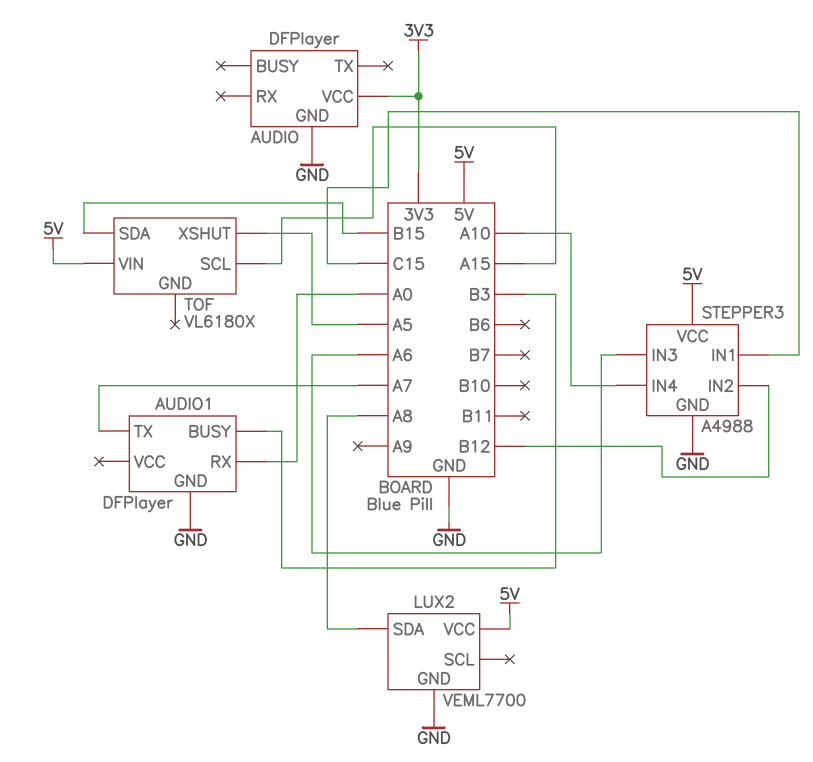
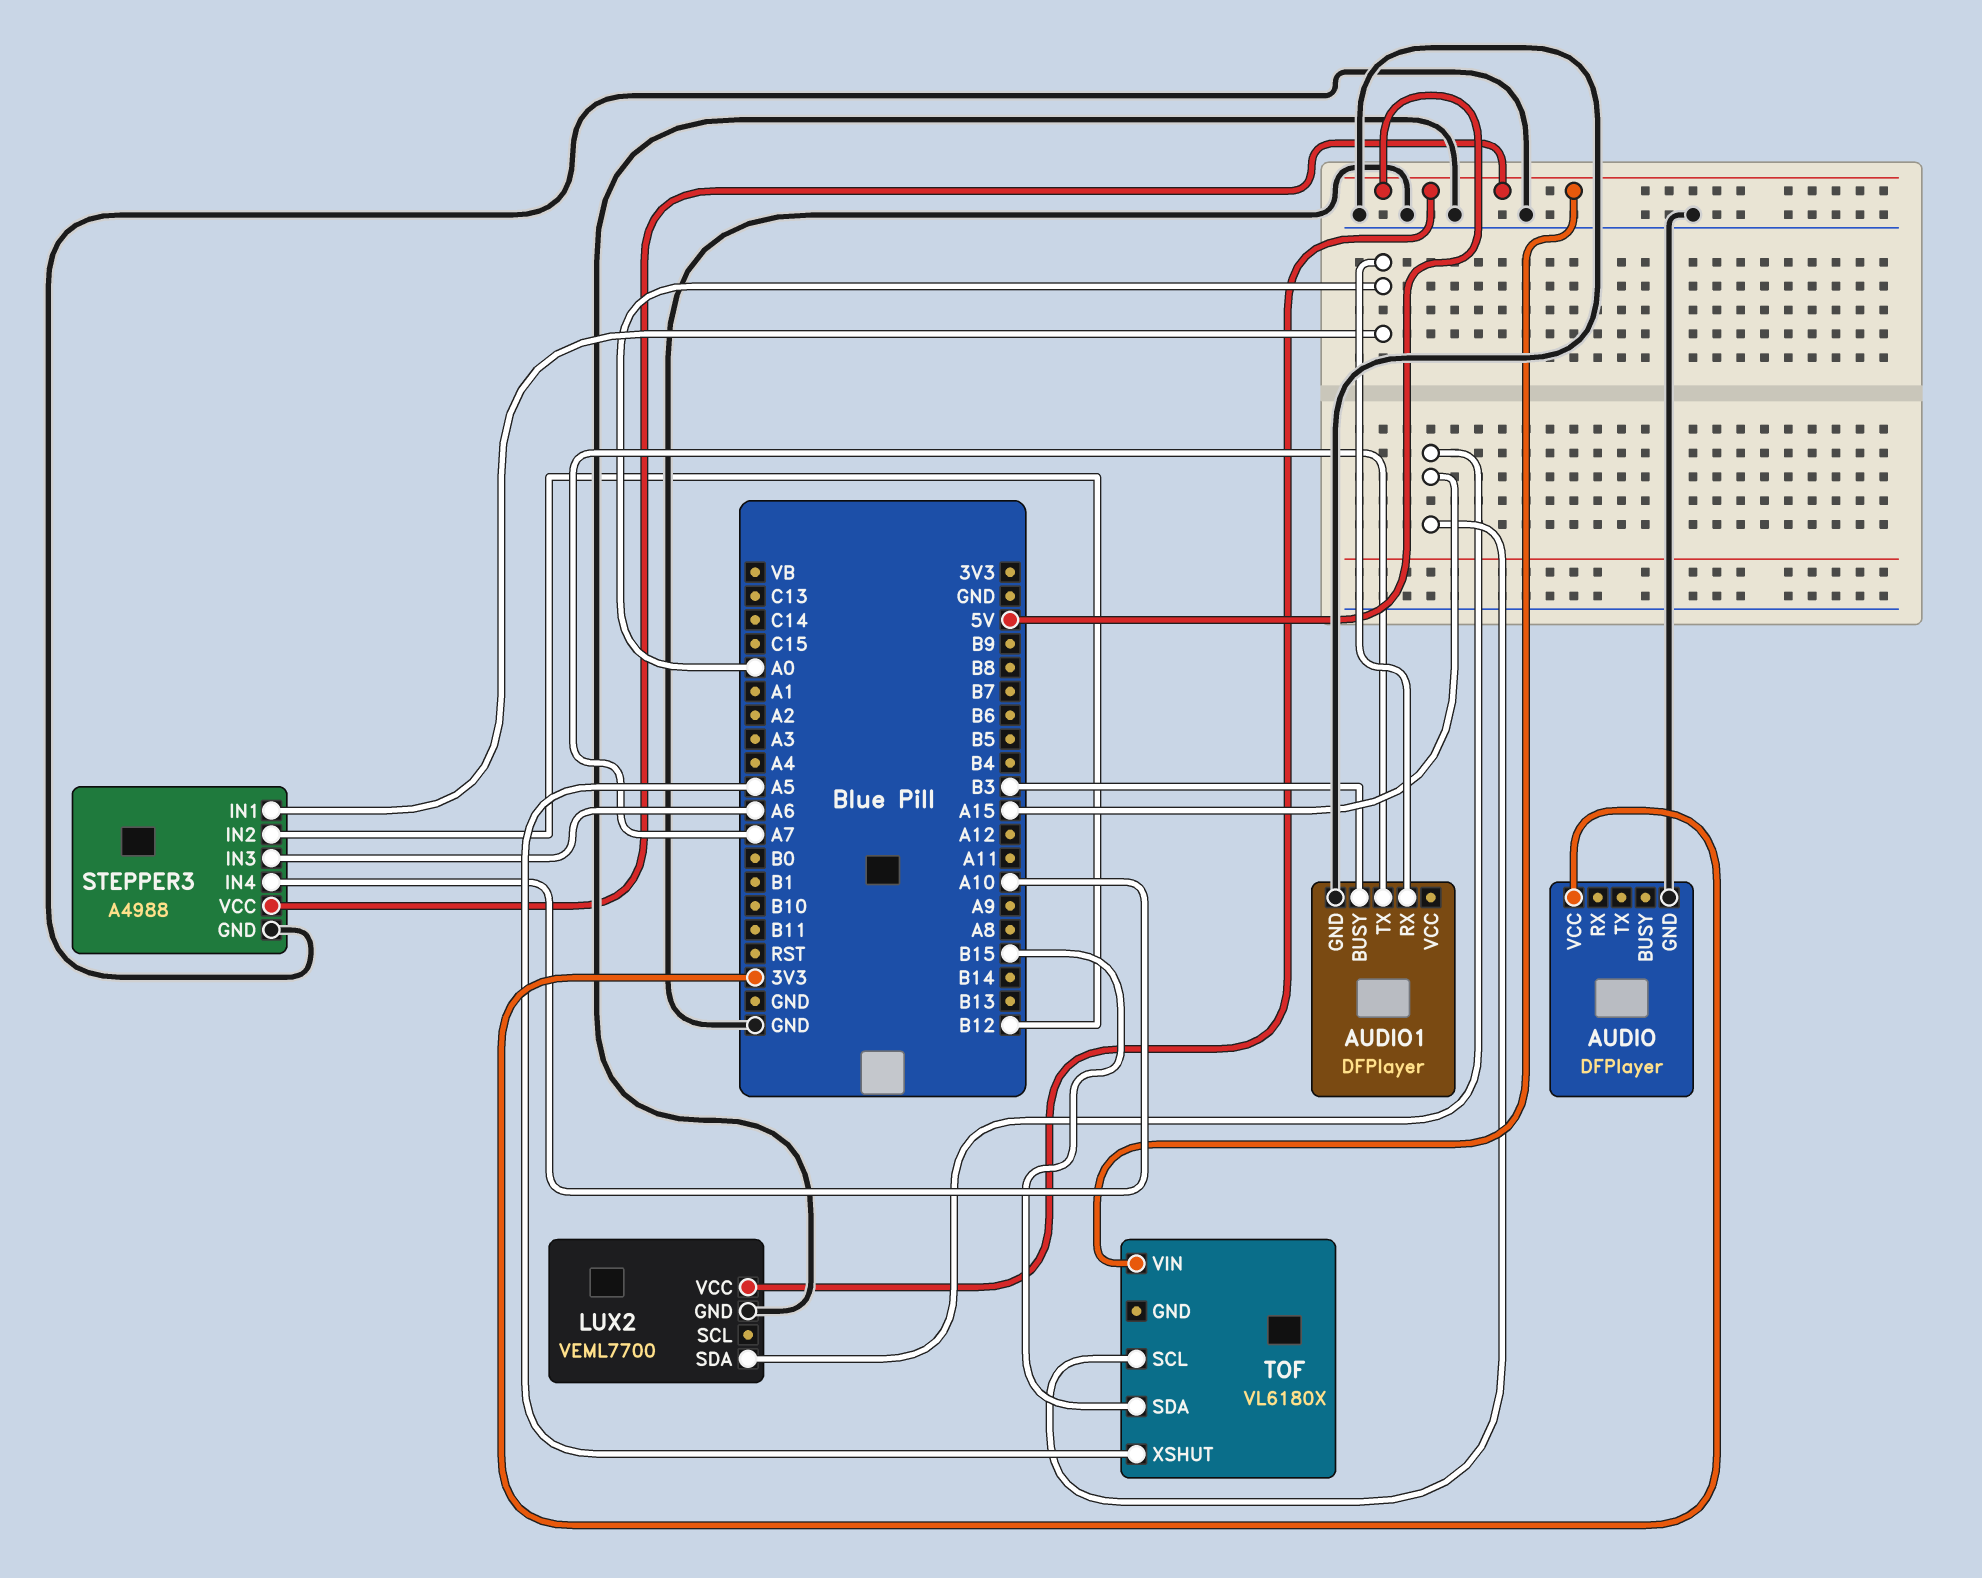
LUX2 pin SDA: A8 -> A15
STEPPER3 pin IN1: C15 -> A0

